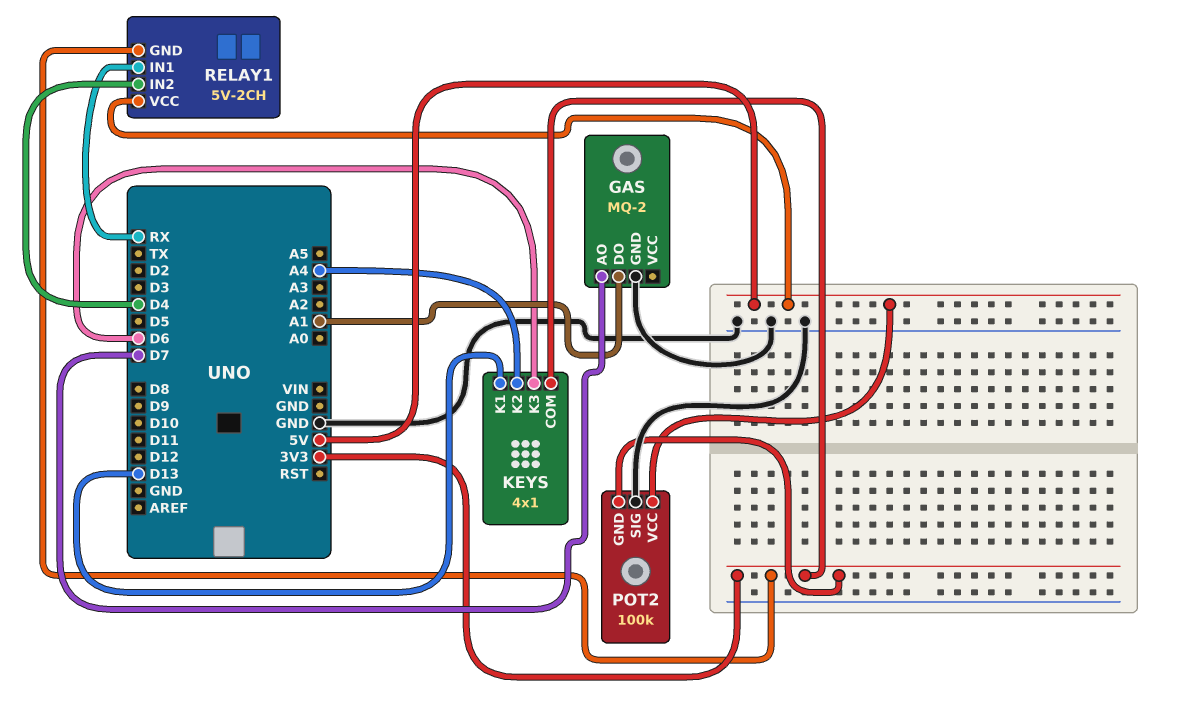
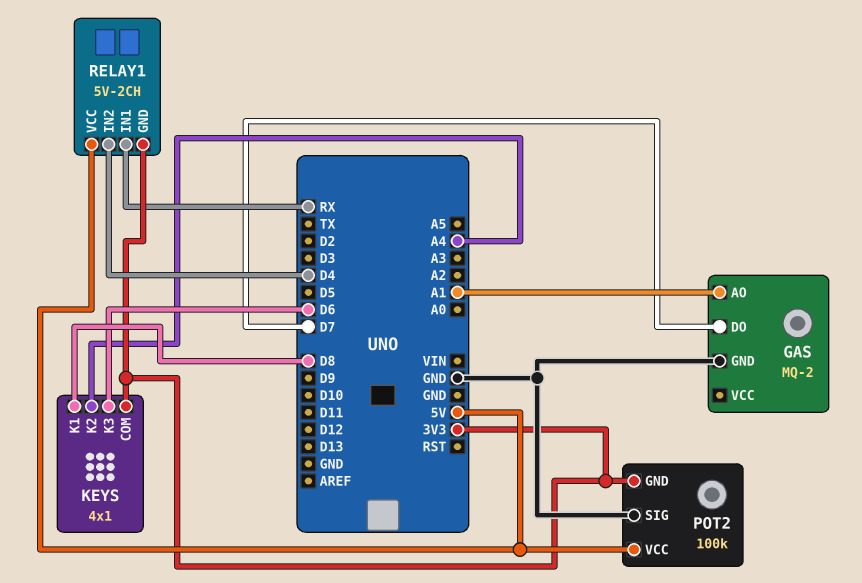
GAS pin AO: D7 -> A1
GAS pin DO: A1 -> D7
KEYS pin K1: D13 -> D8

